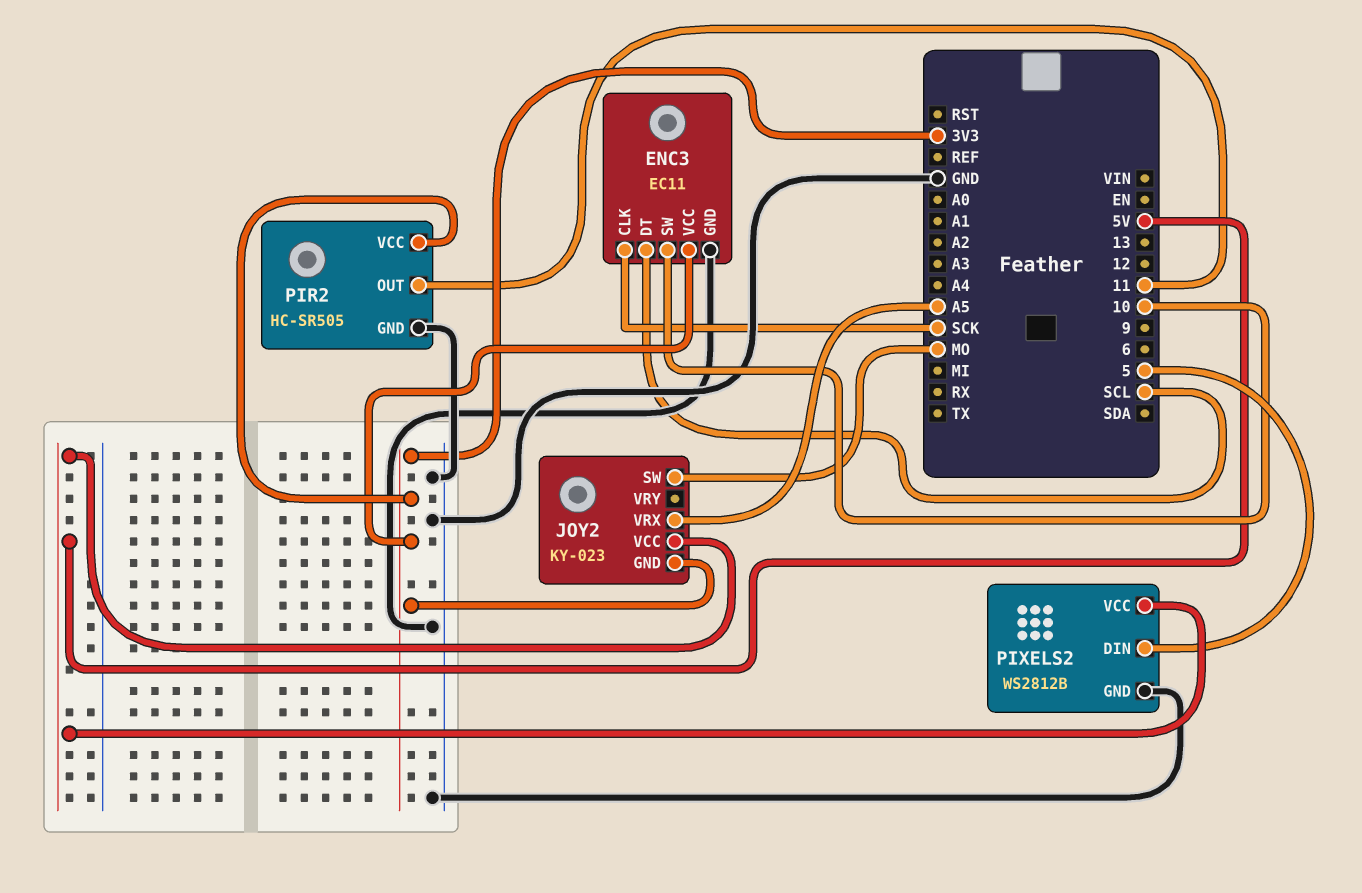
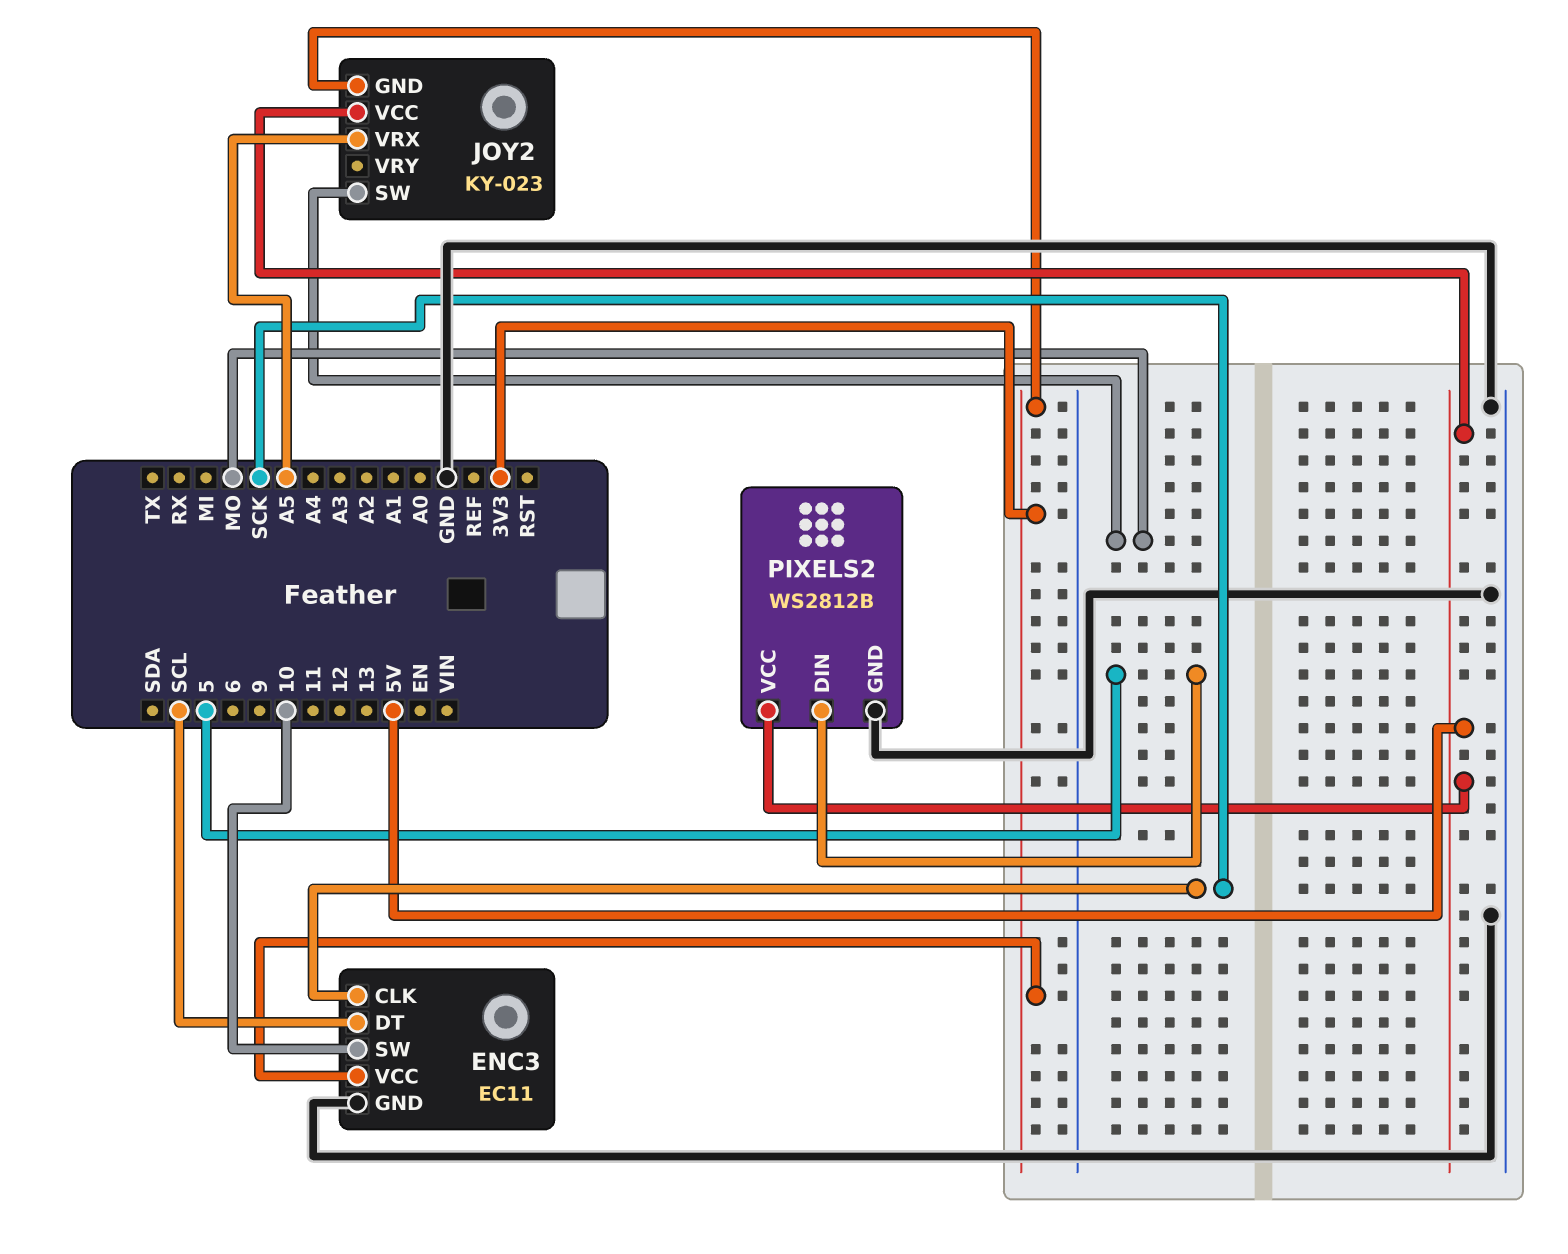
PIR2: HC-SR505 -> none
PIR2 pin GND: GND -> none
PIR2 pin OUT: 11 -> none
PIR2 pin VCC: 3V3 -> none

